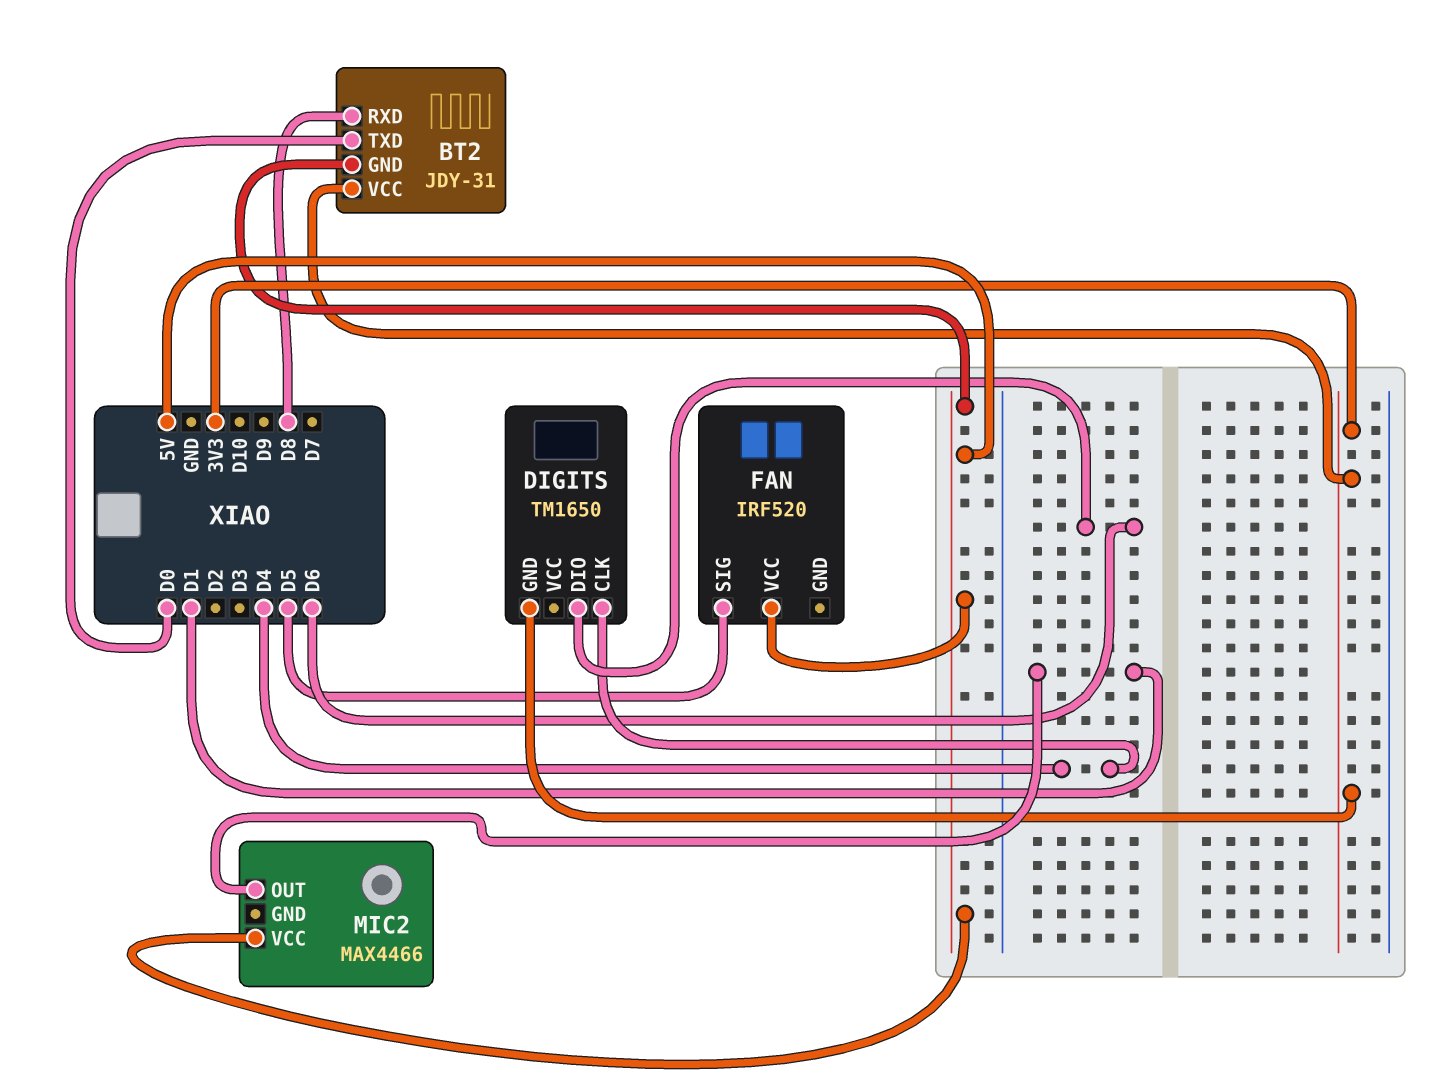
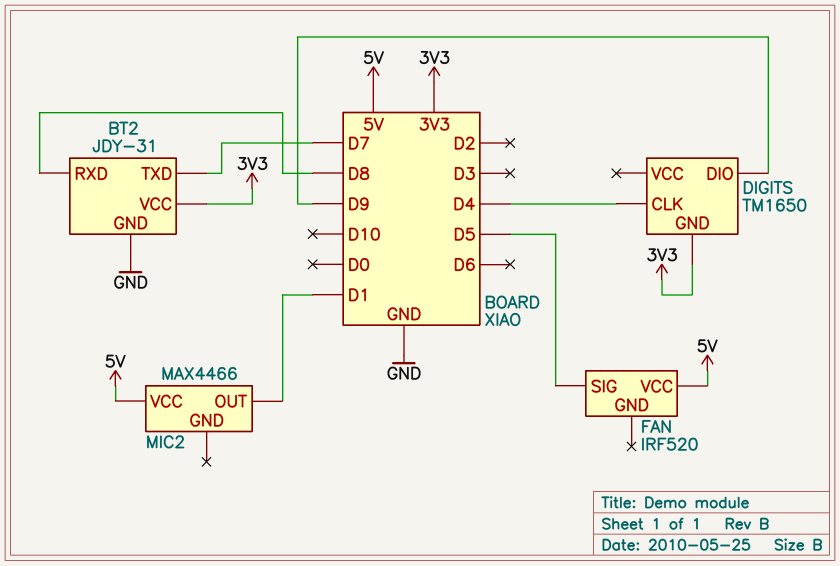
BT2 pin GND: 5V -> GND
BT2 pin TXD: D0 -> D7
DIGITS pin DIO: D6 -> D9

